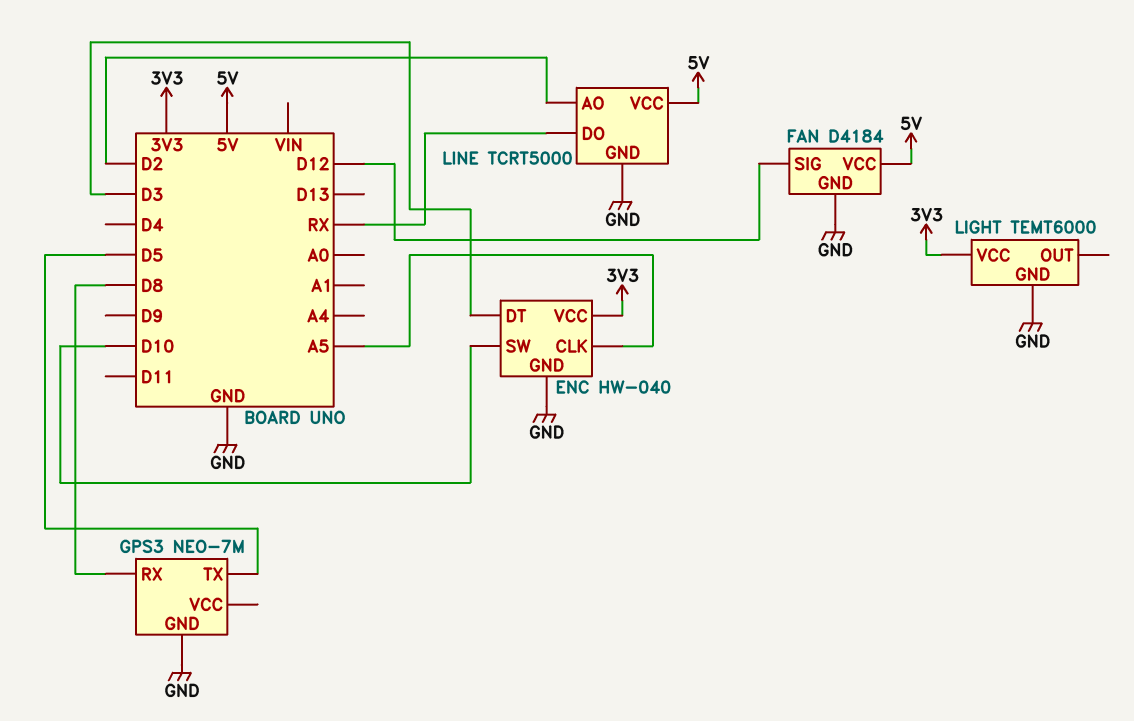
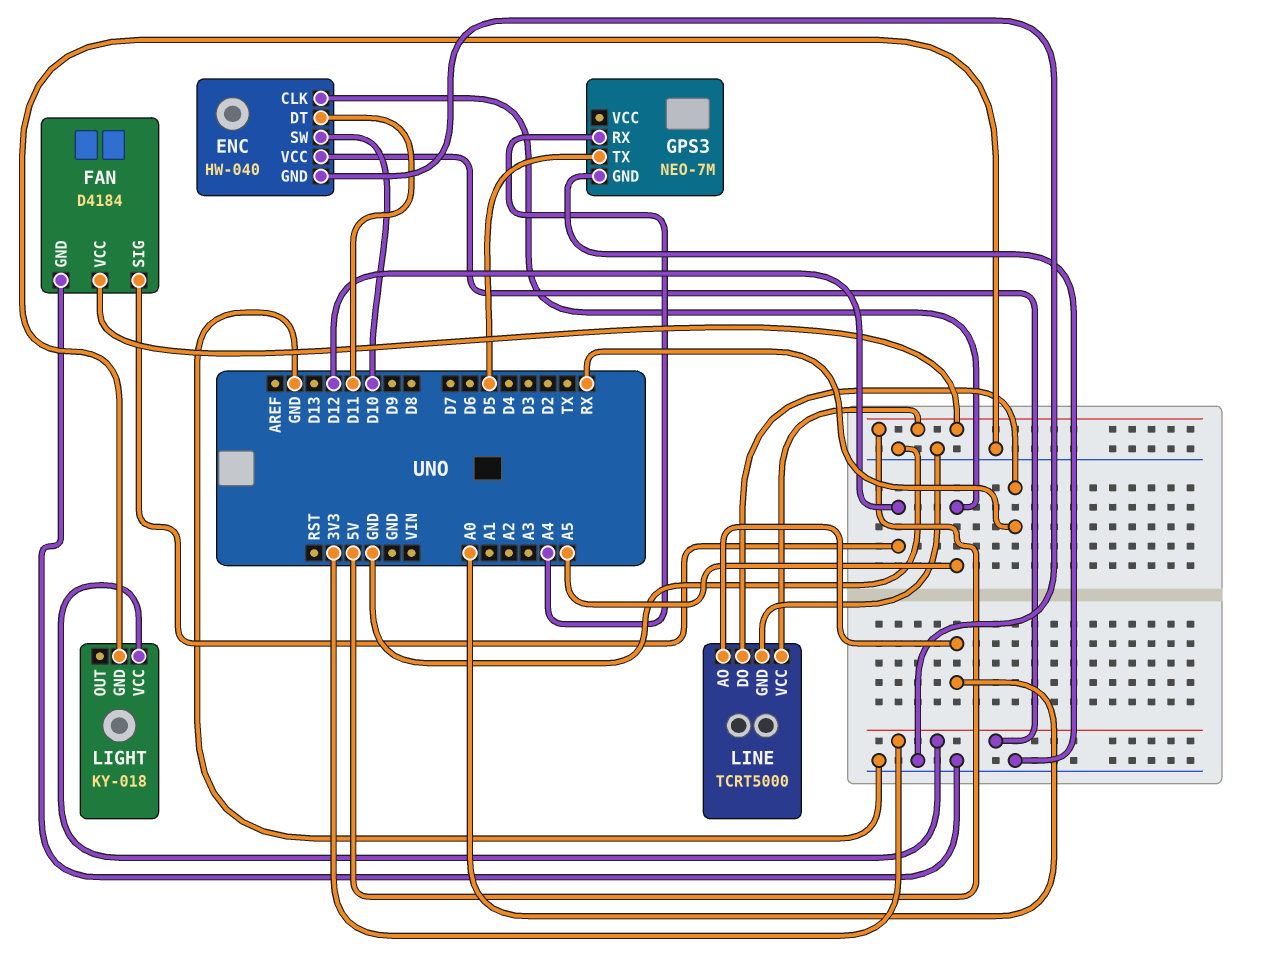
ENC pin DT: D3 -> D11
GPS3 pin RX: D8 -> A4
LIGHT: TEMT6000 -> KY-018
LINE pin AO: D2 -> A0

